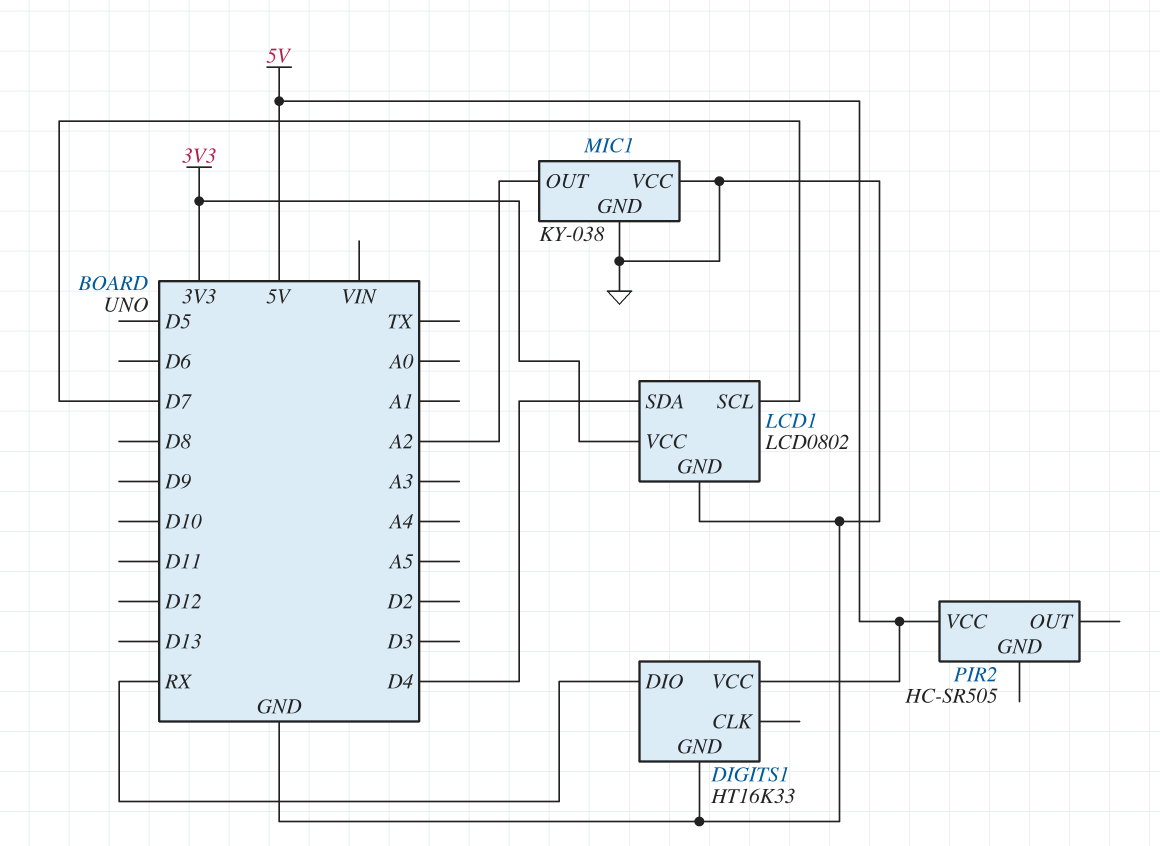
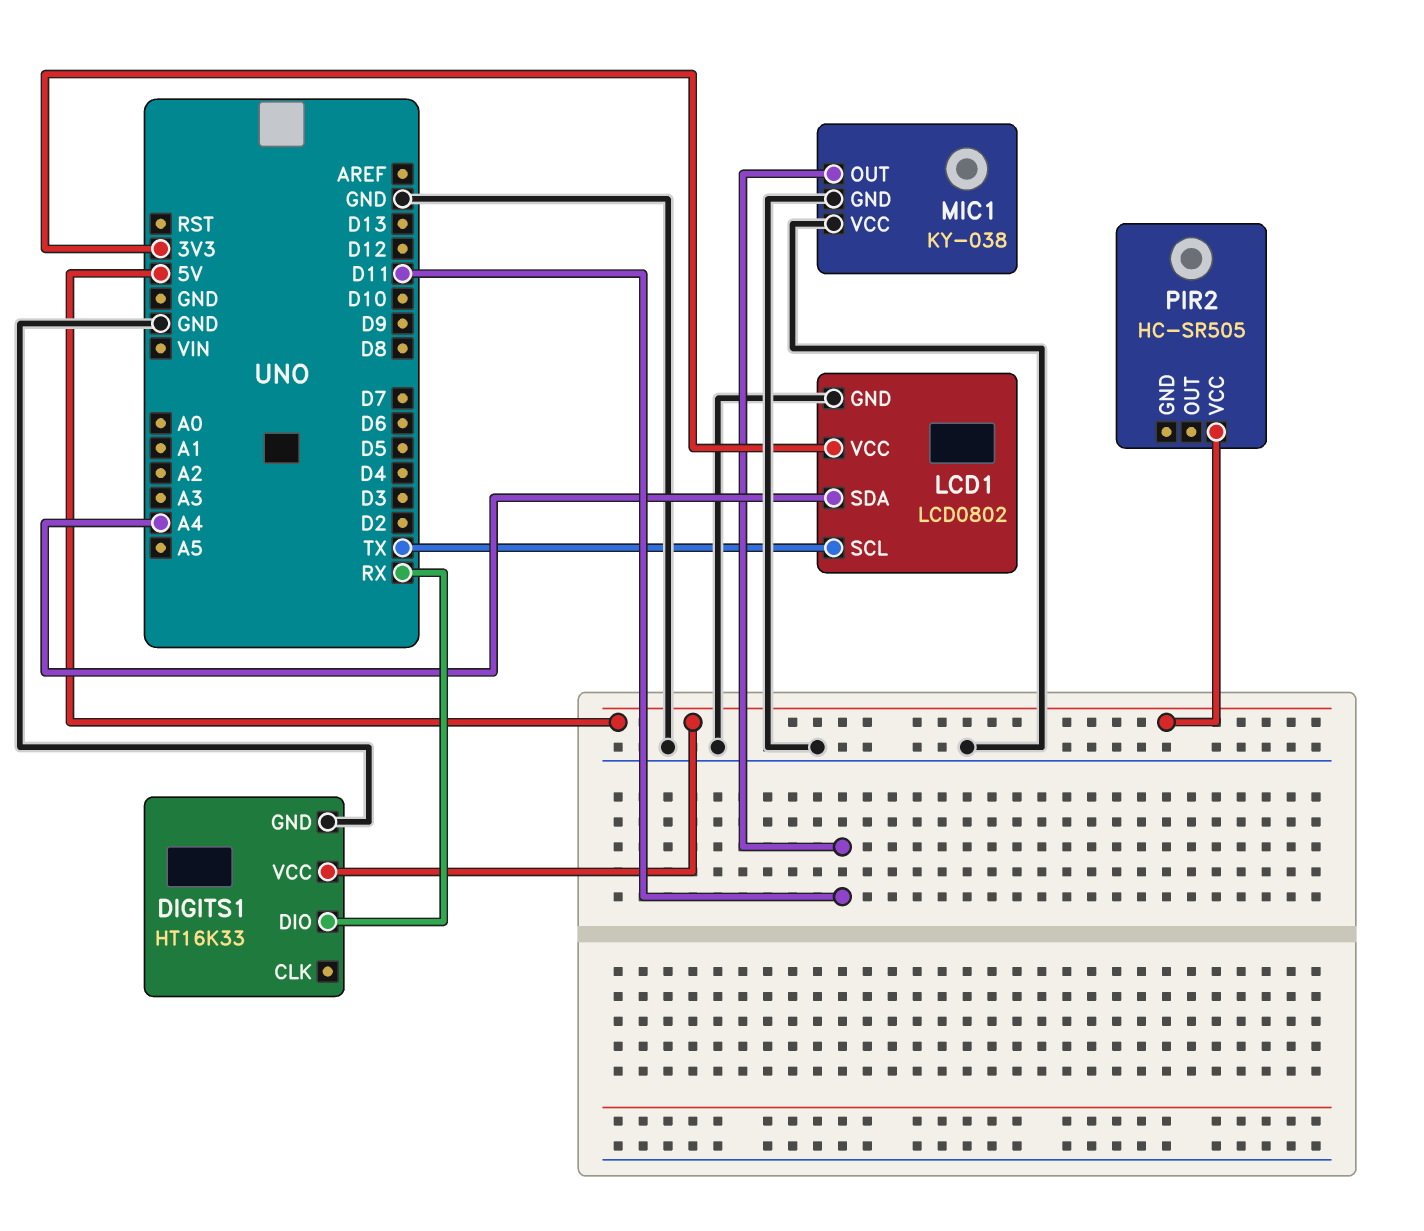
LCD1 pin SCL: D7 -> TX
LCD1 pin SDA: D4 -> A4
MIC1 pin OUT: A2 -> D11

